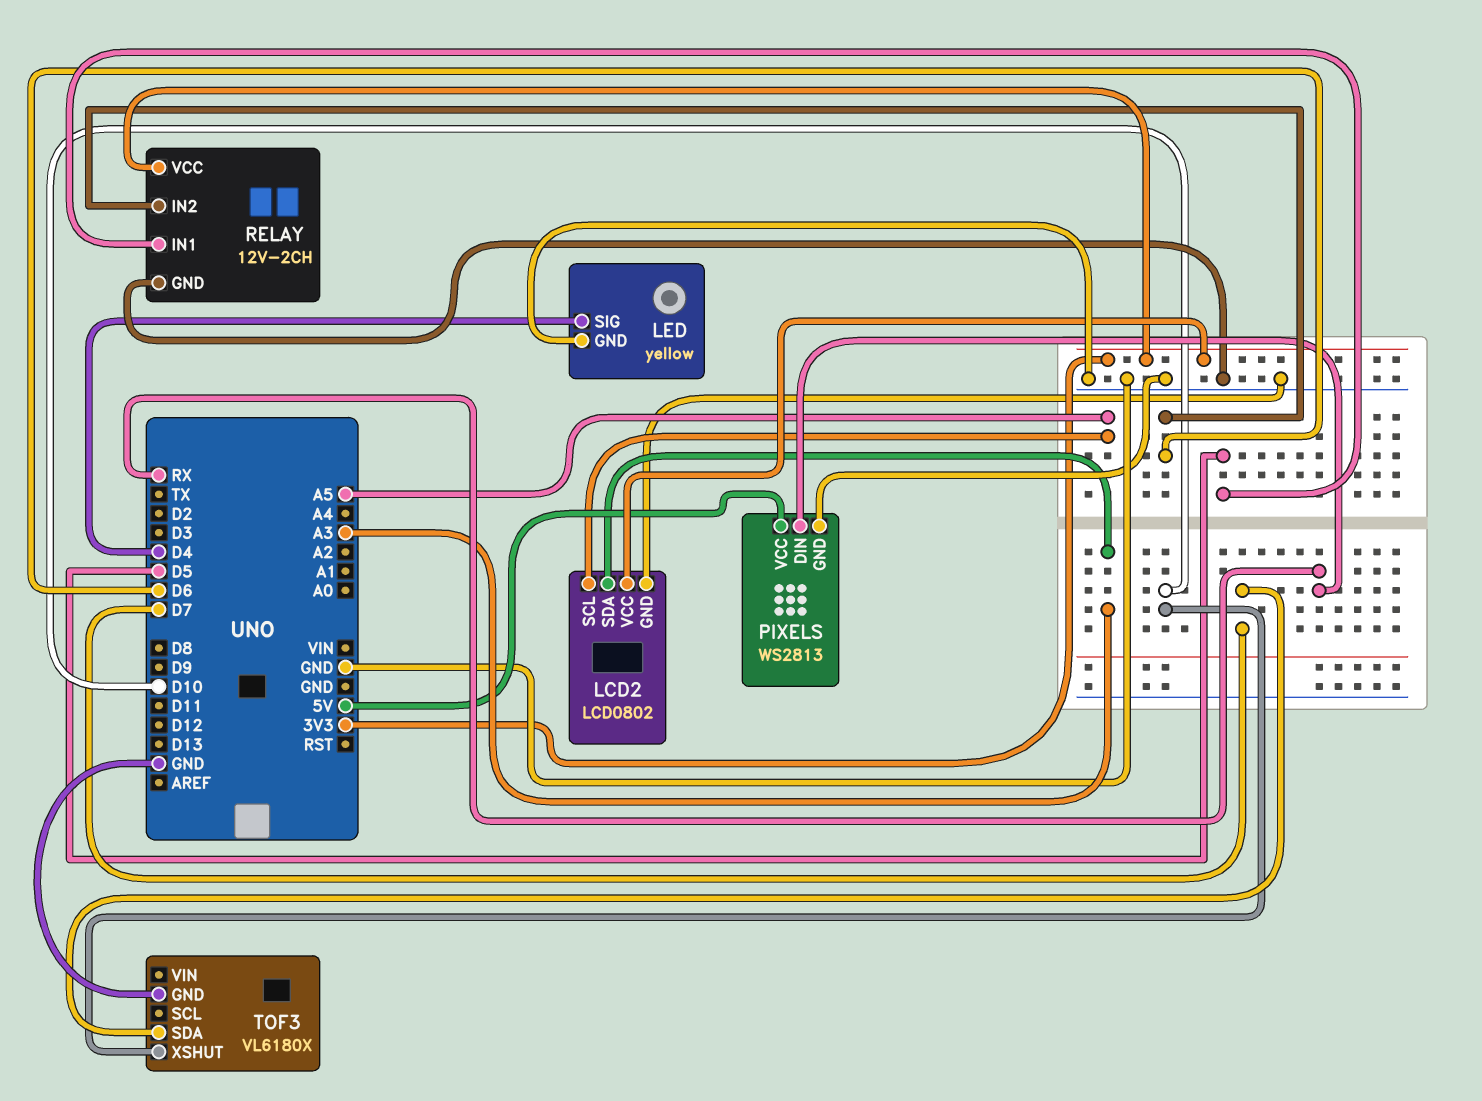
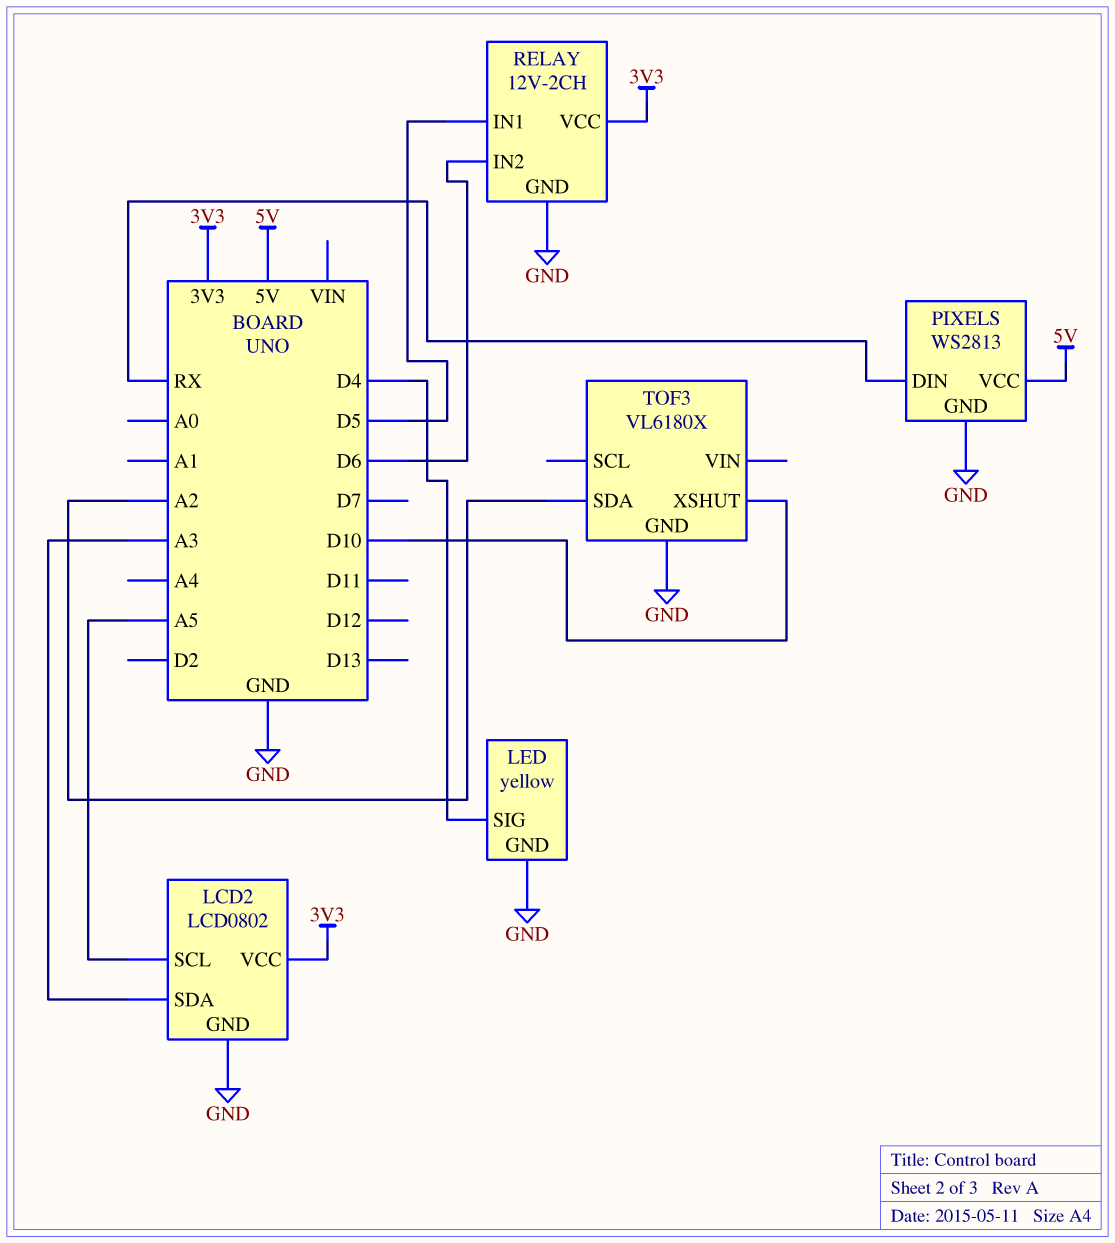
TOF3 pin SDA: D7 -> A2

